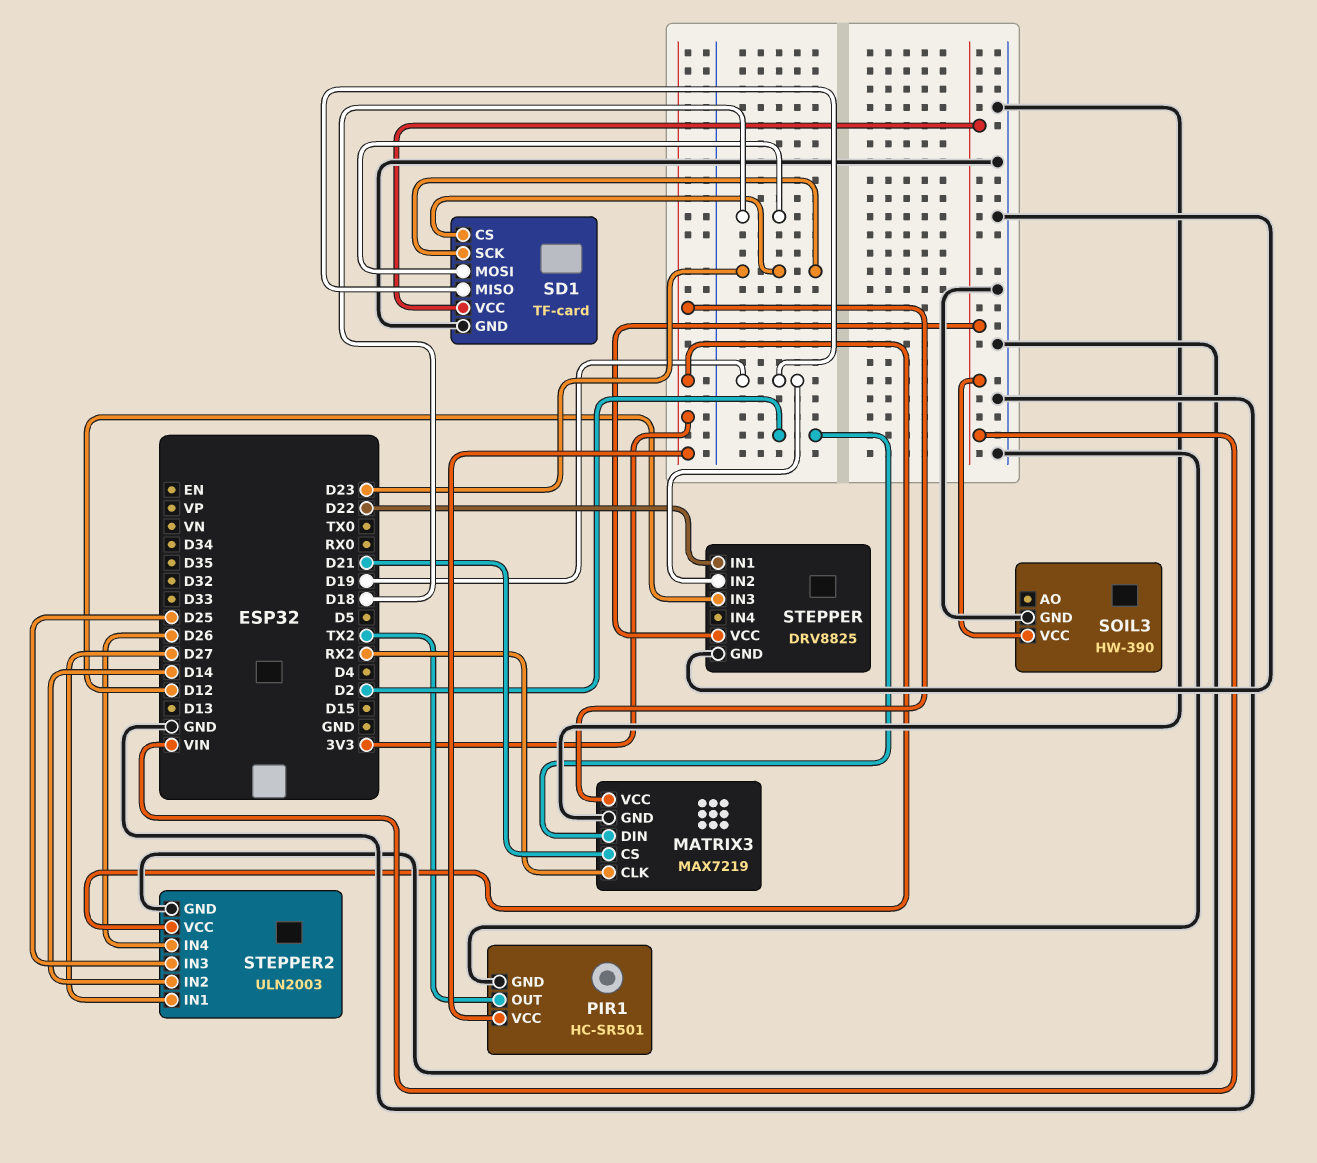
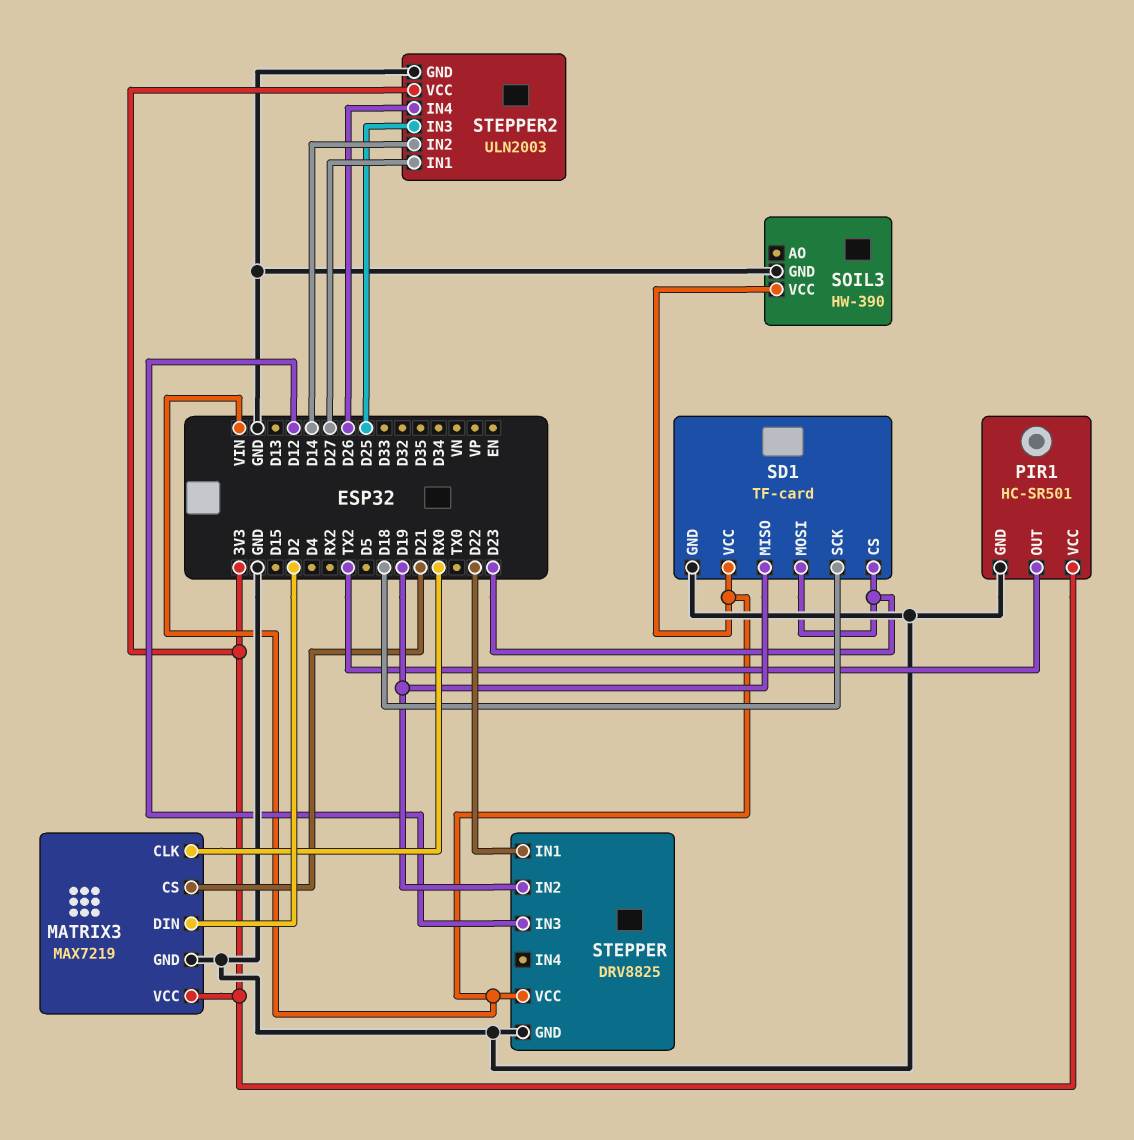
MATRIX3 pin CLK: RX2 -> RX0
SD1 pin MOSI: D18 -> D23
SD1 pin SCK: D23 -> D18

